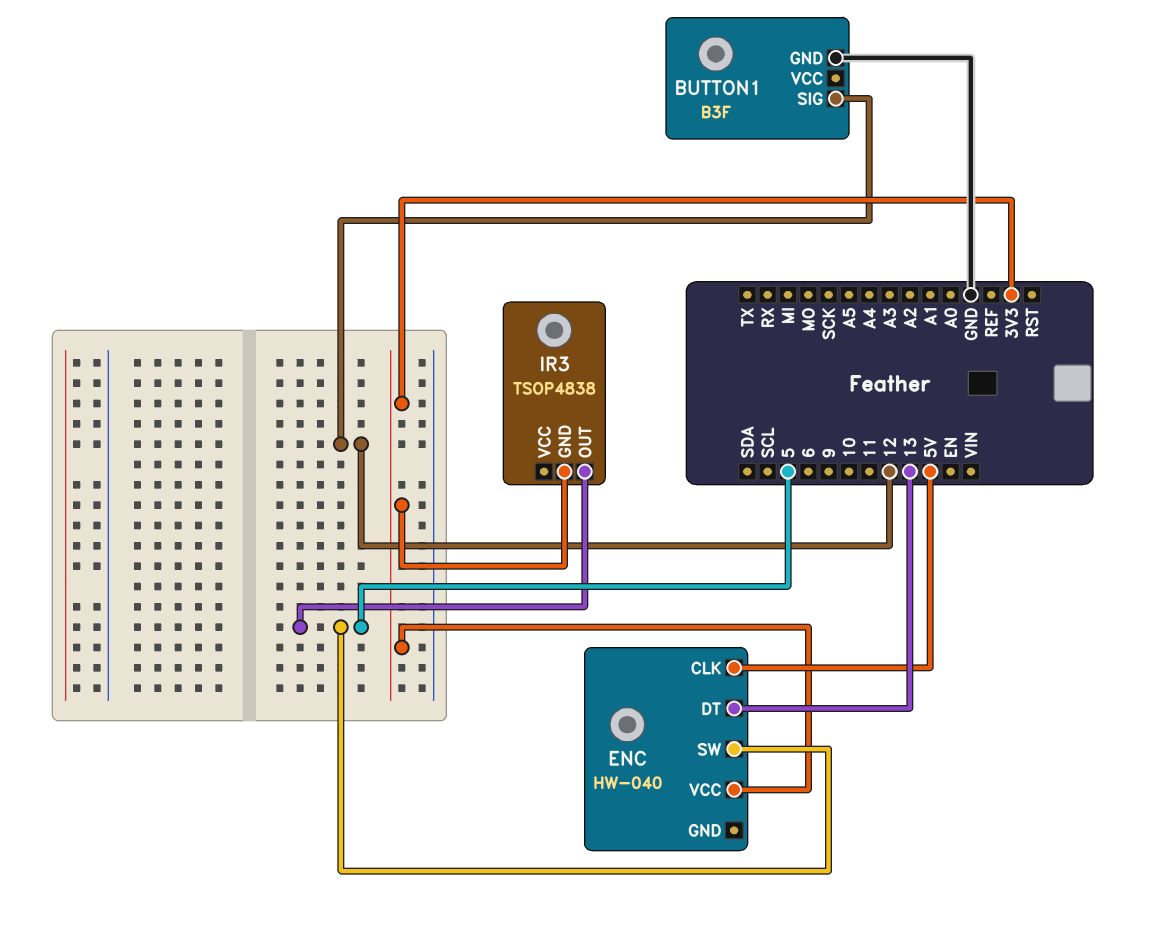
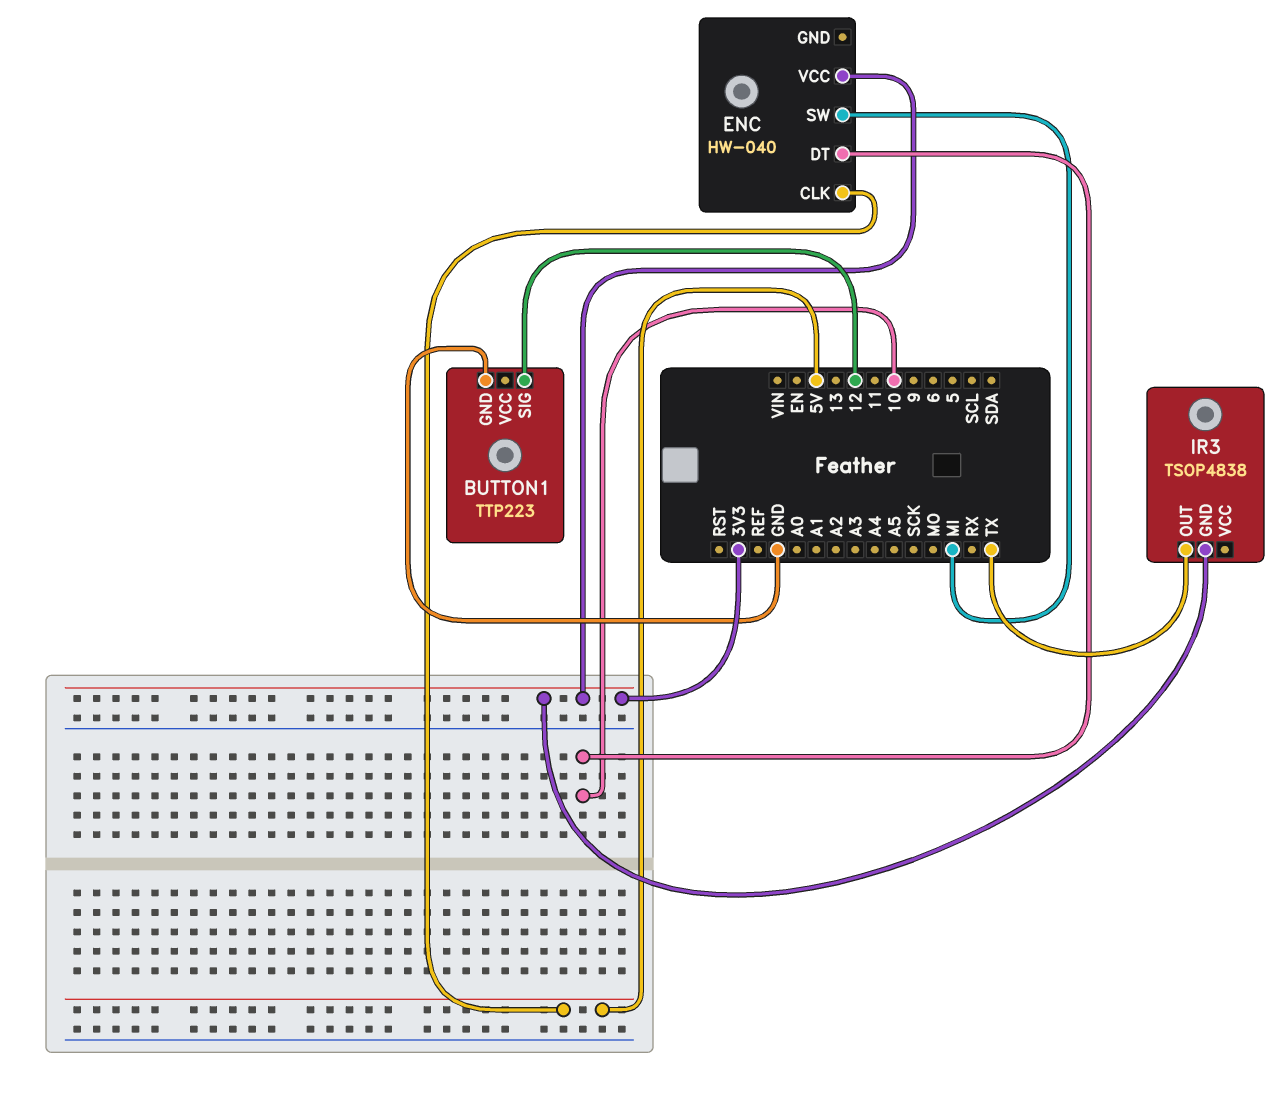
BUTTON1: B3F -> TTP223
ENC pin DT: 13 -> 10
ENC pin SW: 5 -> MI
IR3 pin OUT: 5 -> TX

